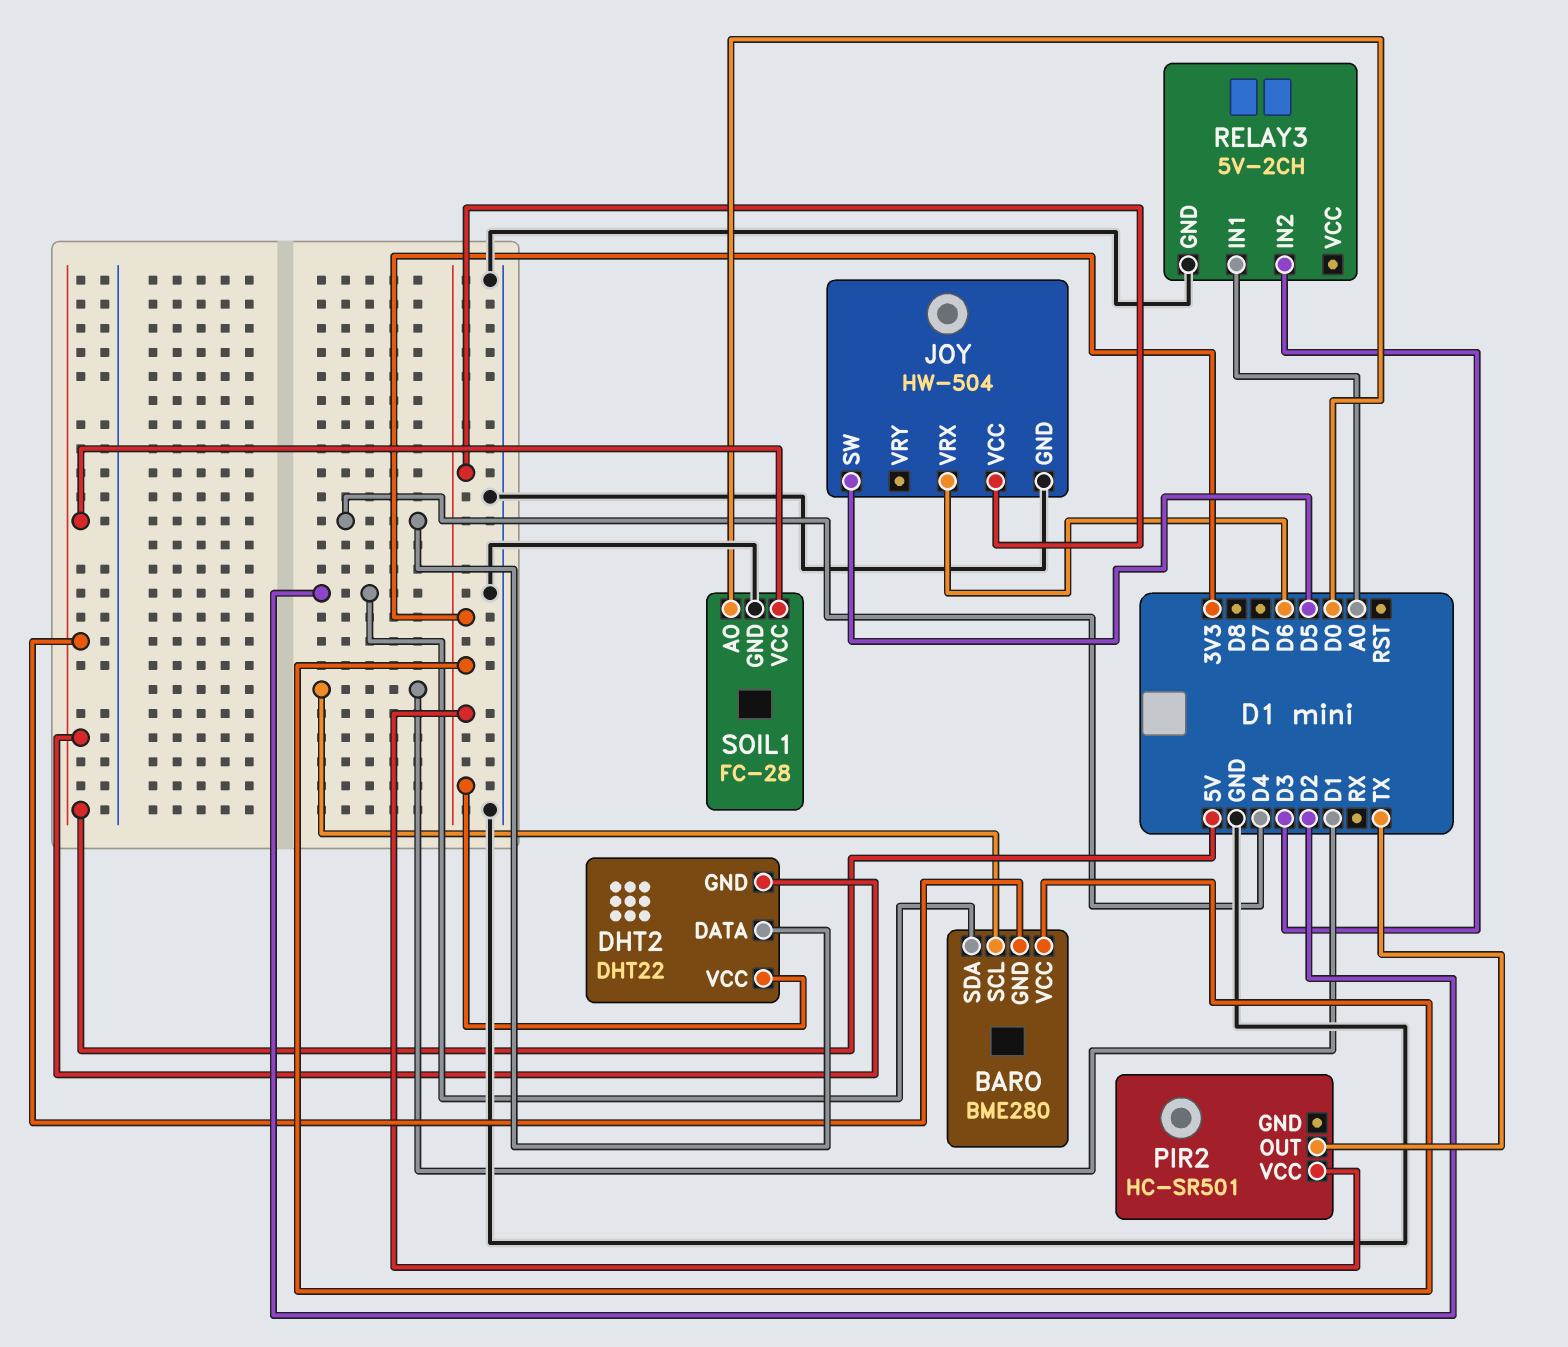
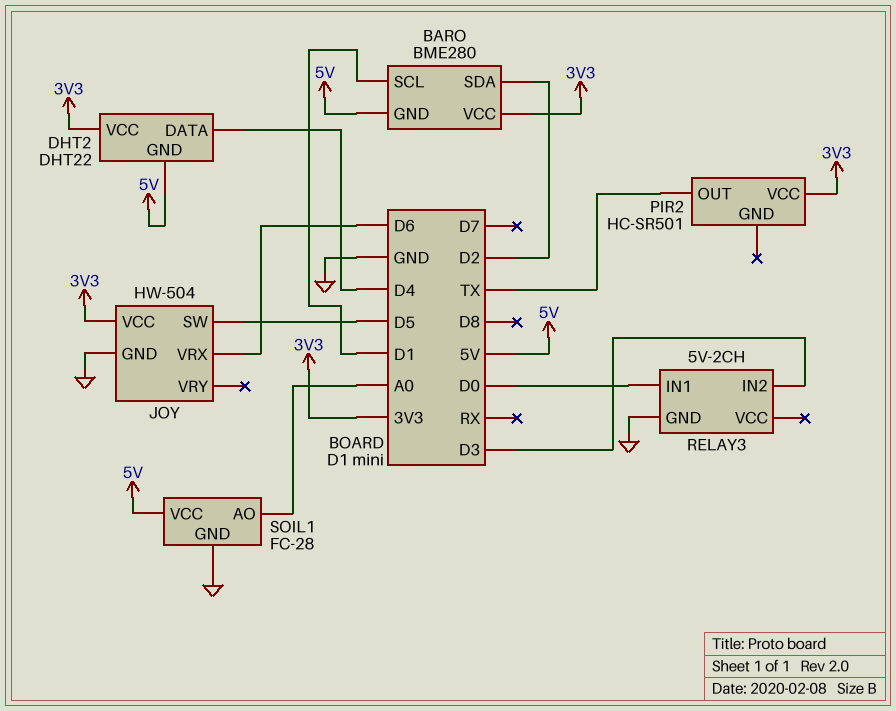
RELAY3 pin IN1: A0 -> D0
SOIL1 pin AO: D0 -> A0

